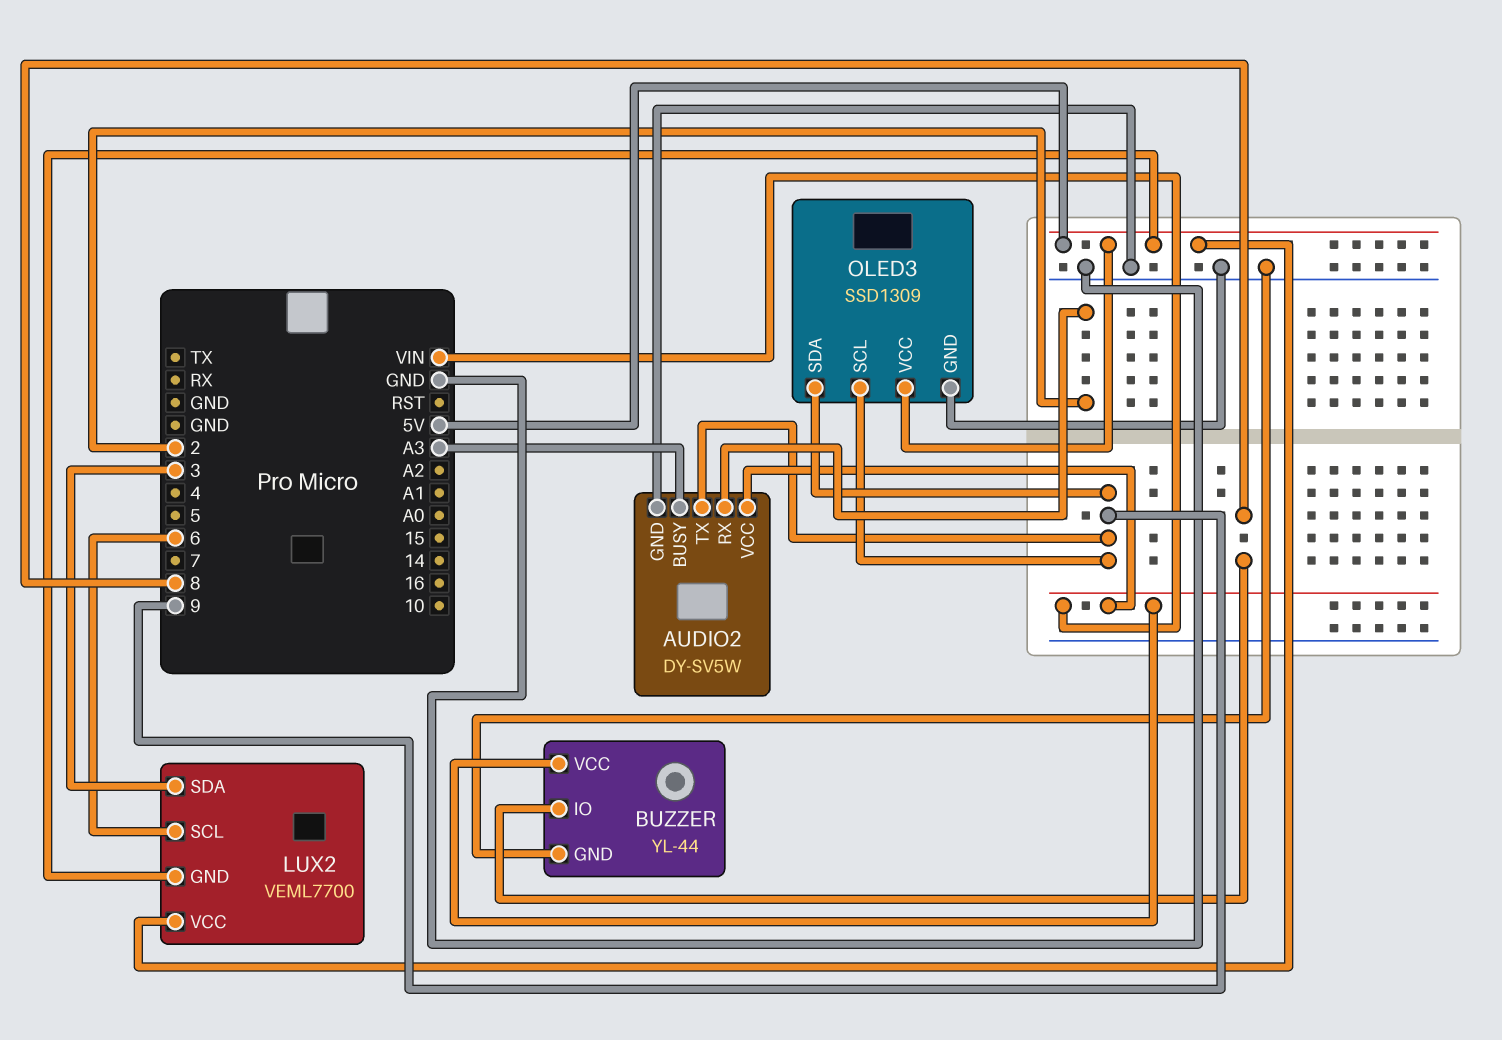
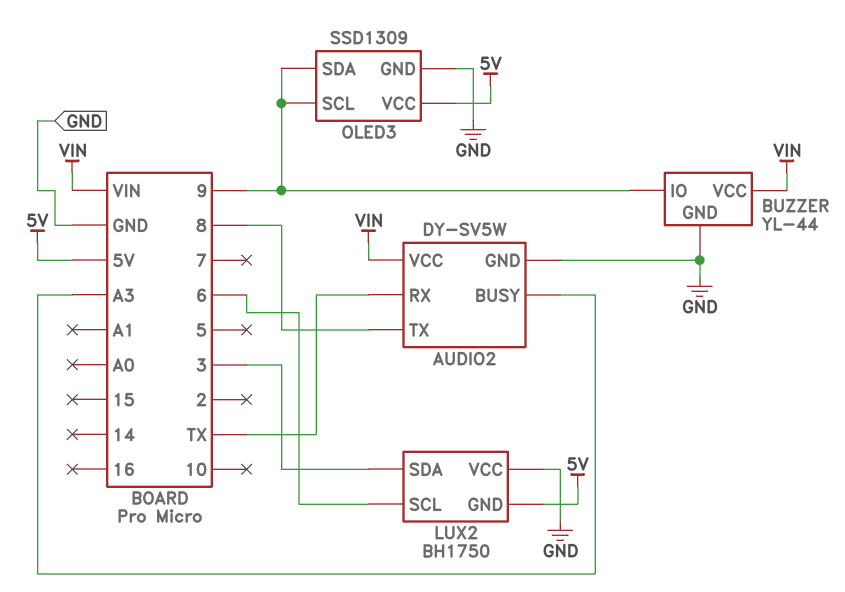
AUDIO2 pin RX: 2 -> TX
AUDIO2 pin TX: 9 -> 8
BUZZER pin IO: 8 -> 9
LUX2: VEML7700 -> BH1750
LUX2 pin VCC: 5V -> GND

